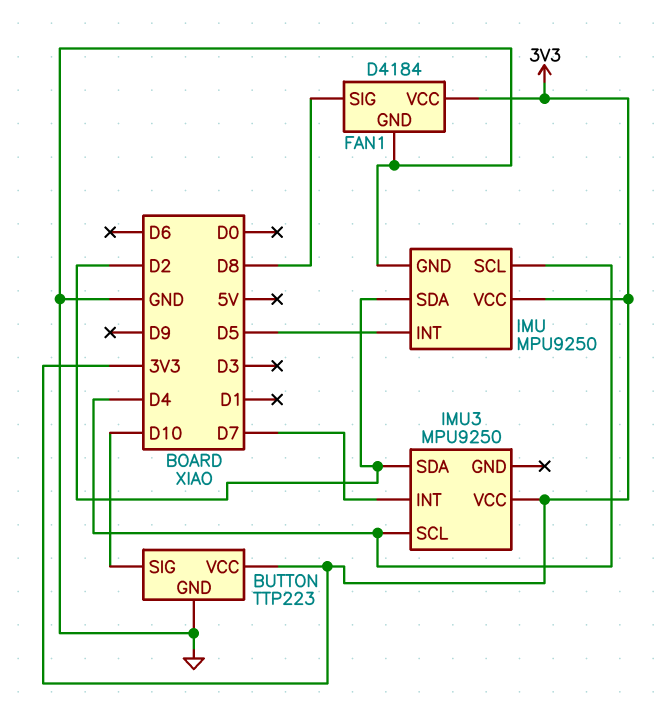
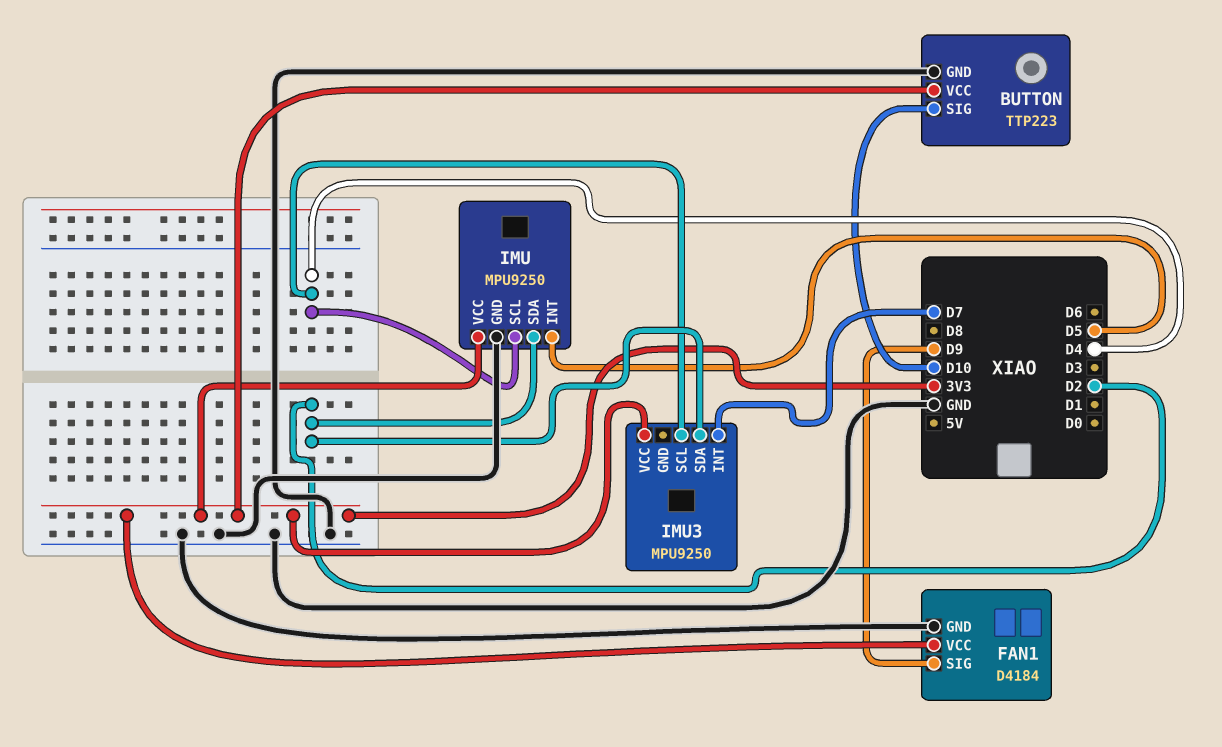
FAN1 pin SIG: D8 -> D9

